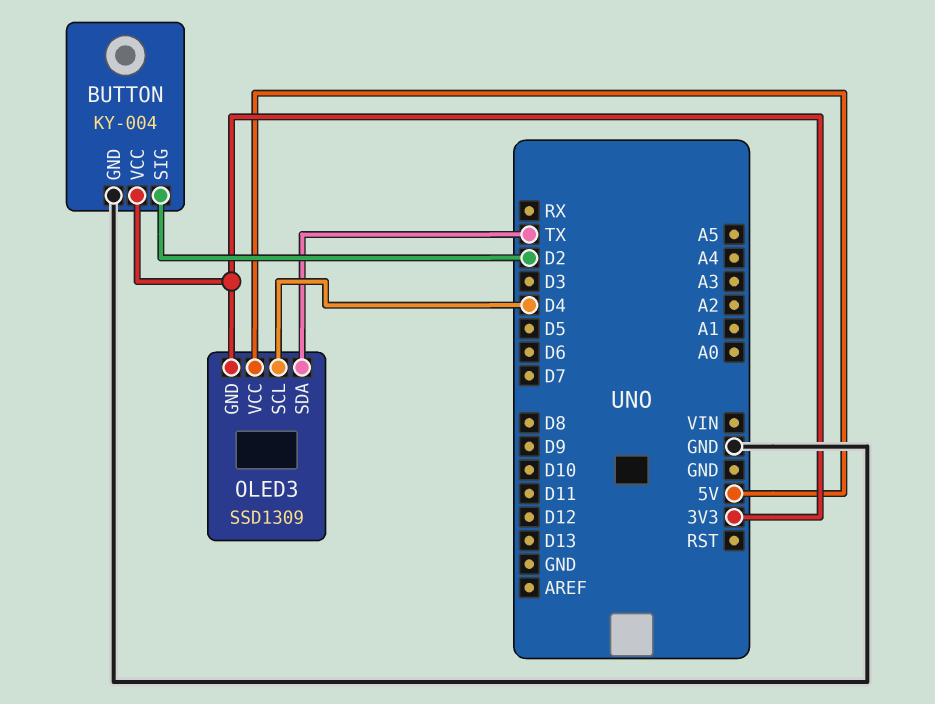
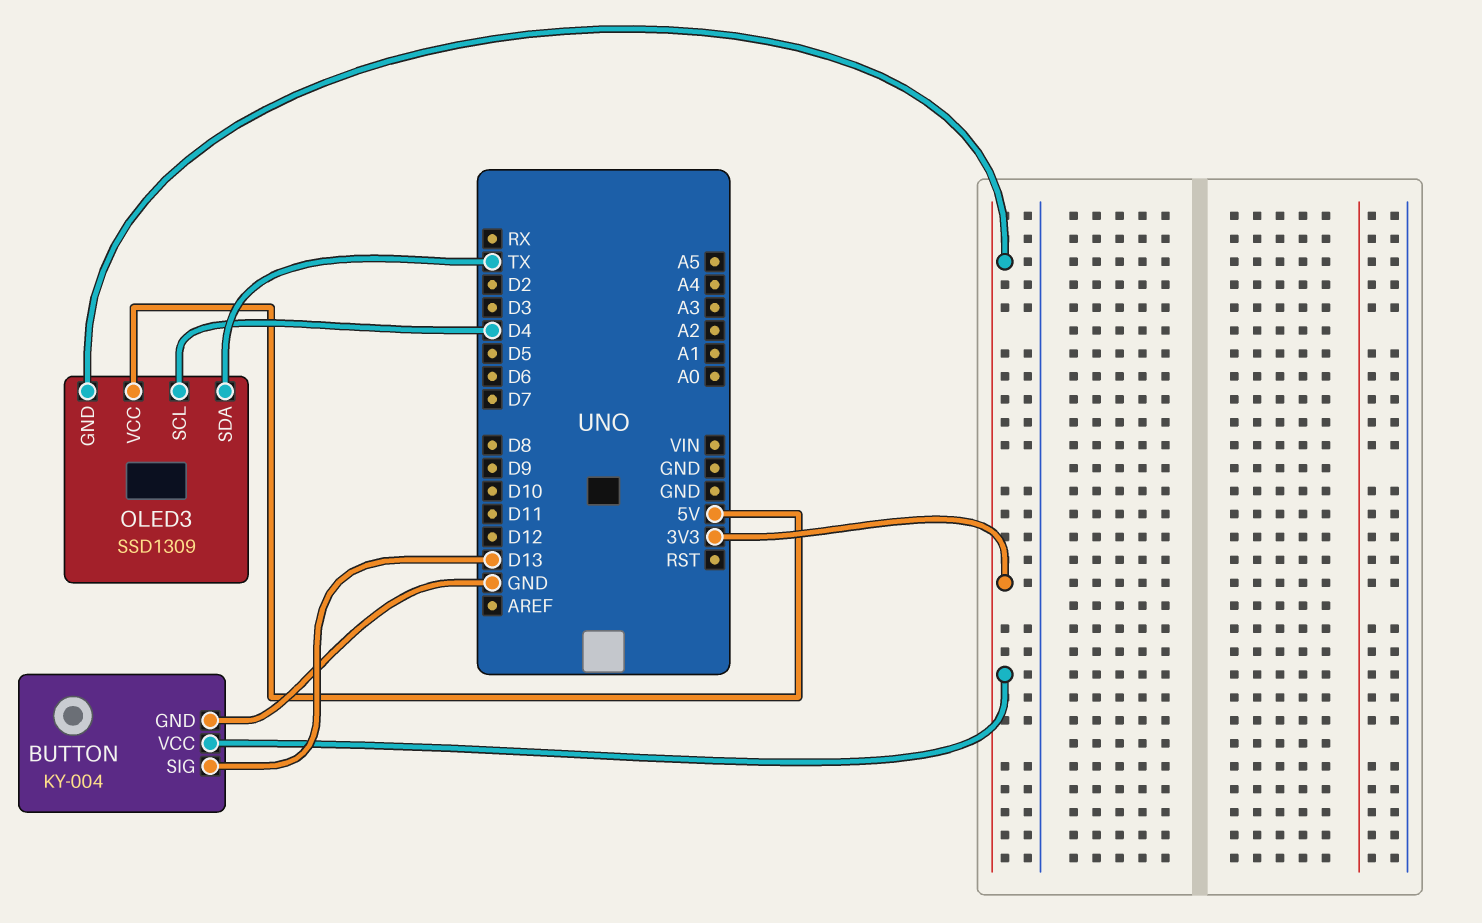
BUTTON pin SIG: D2 -> D13

